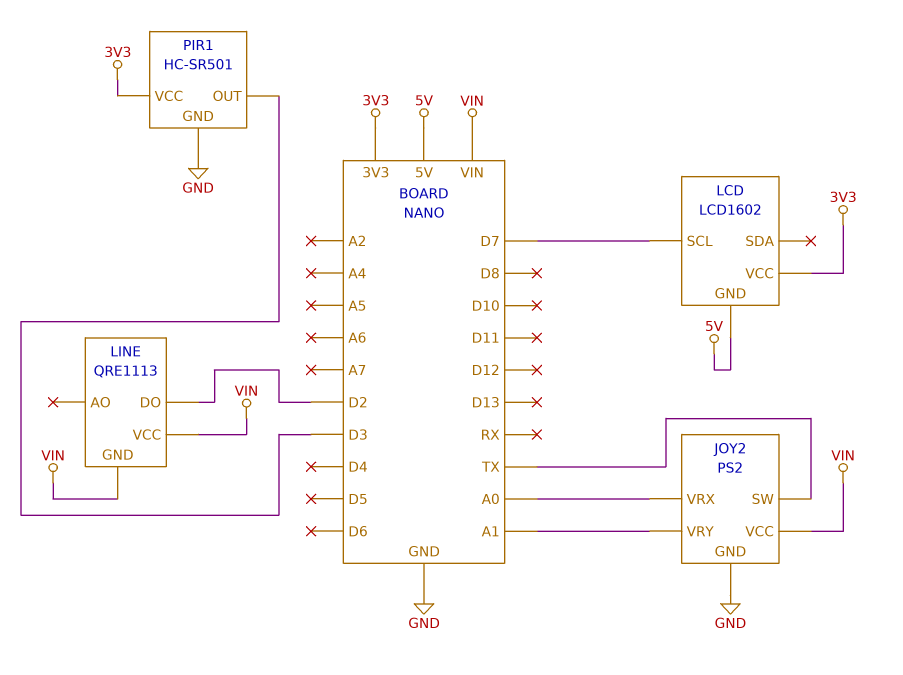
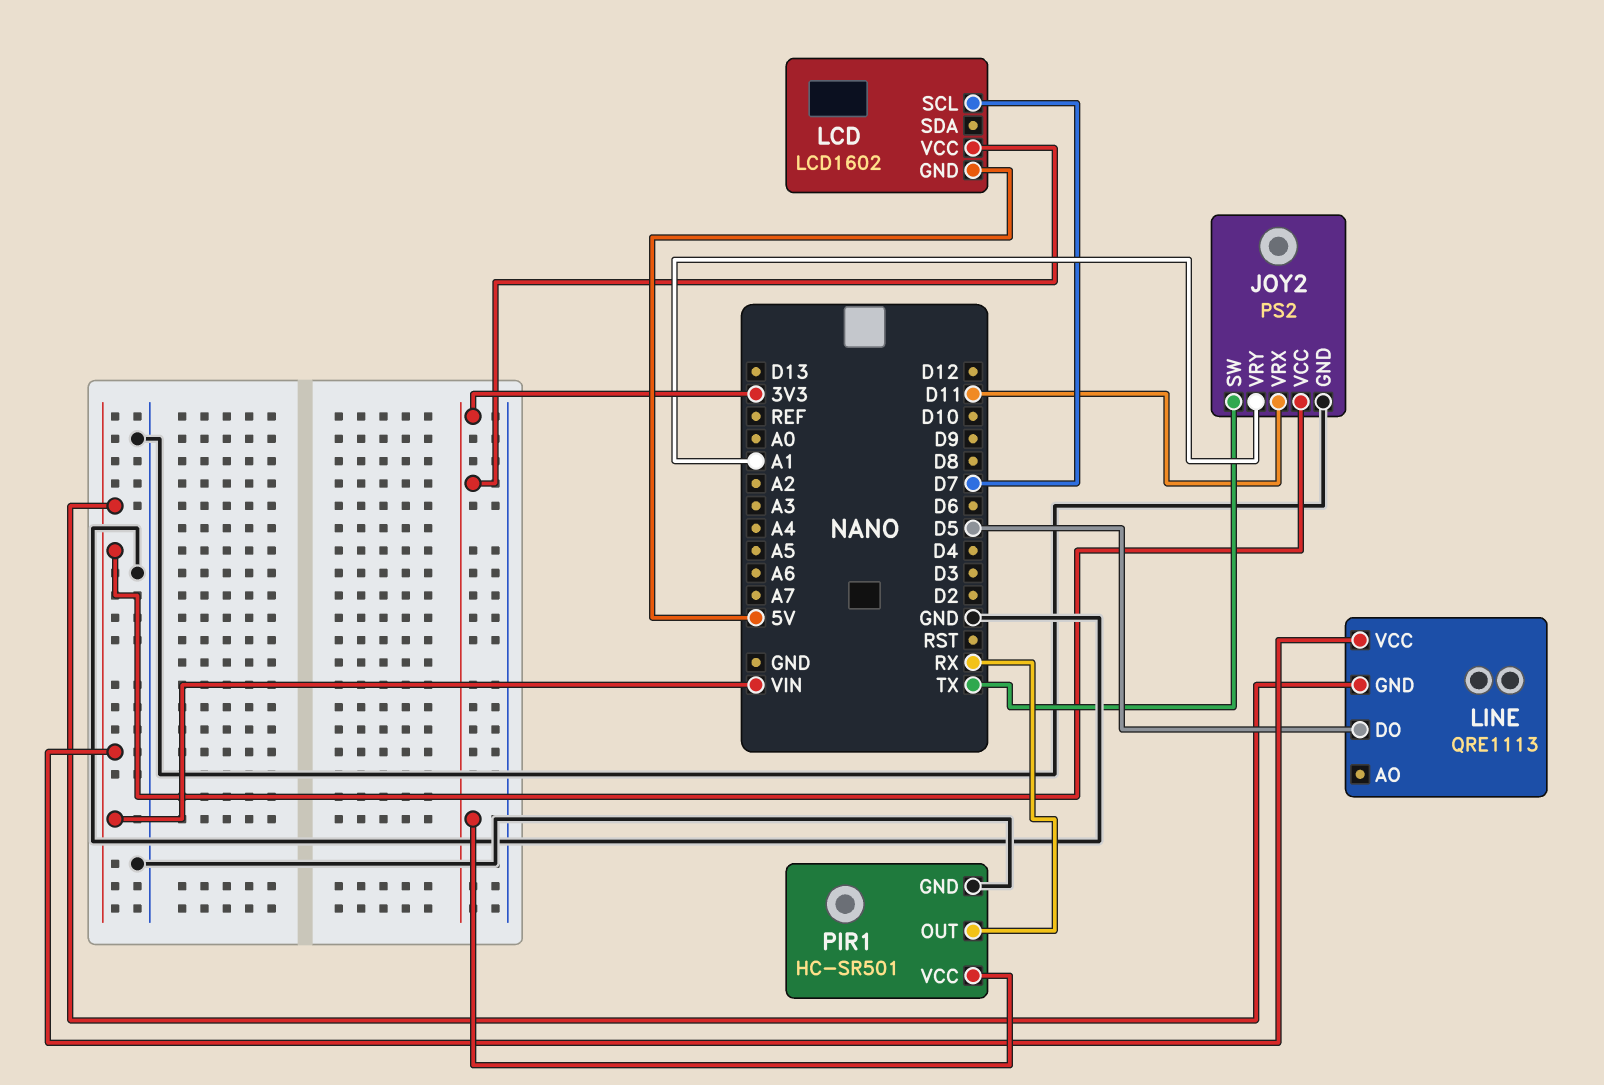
JOY2 pin VRX: A0 -> D11
LINE pin DO: D2 -> D5
PIR1 pin OUT: D3 -> RX

